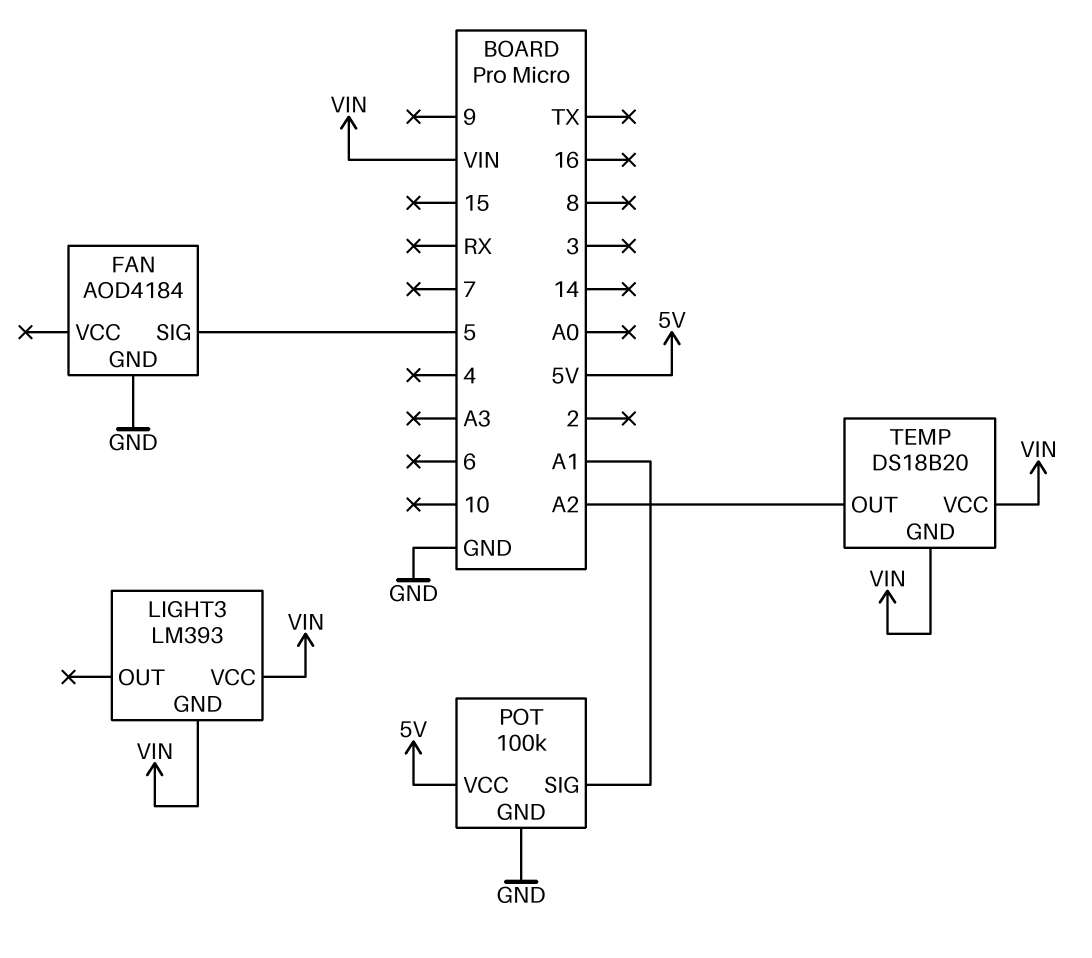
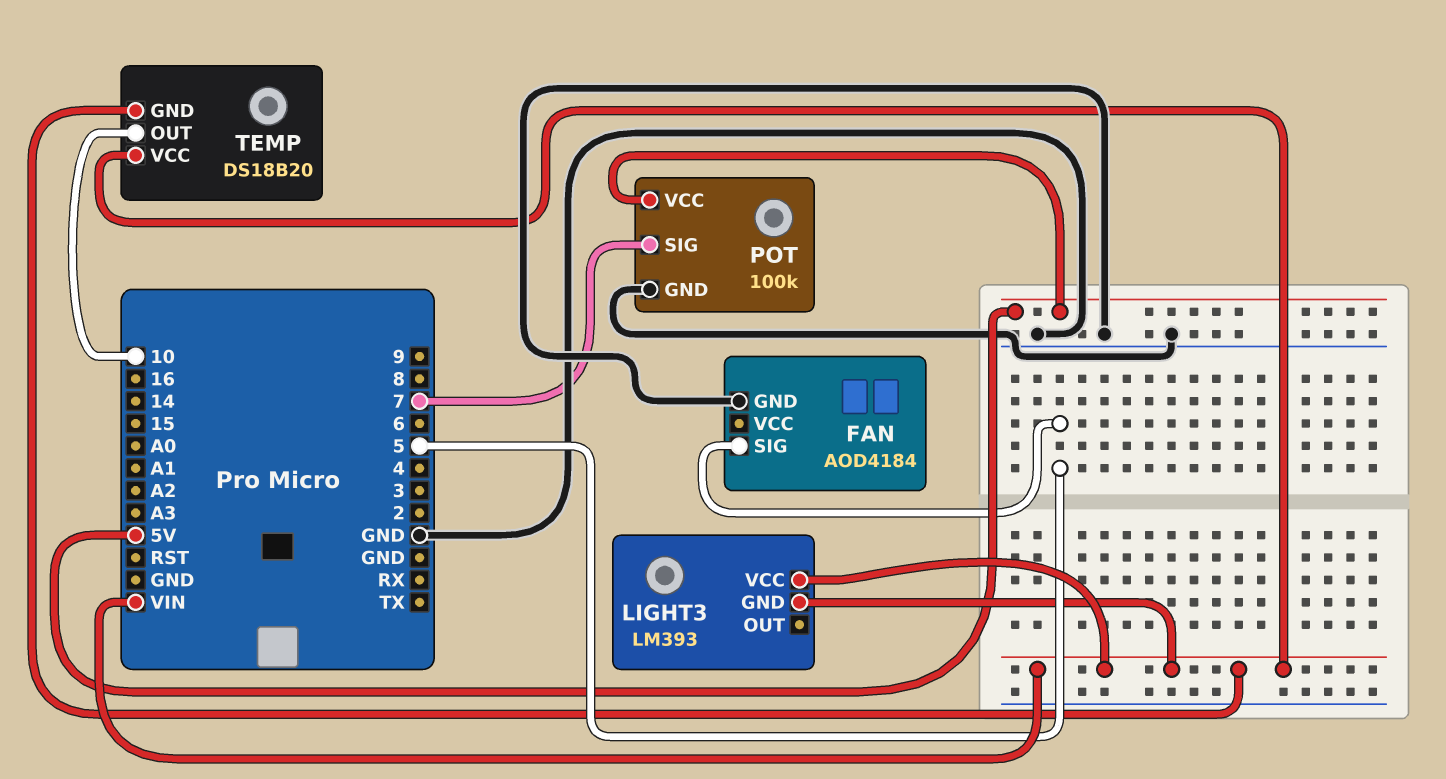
POT pin SIG: A1 -> 7
TEMP pin OUT: A2 -> 10

